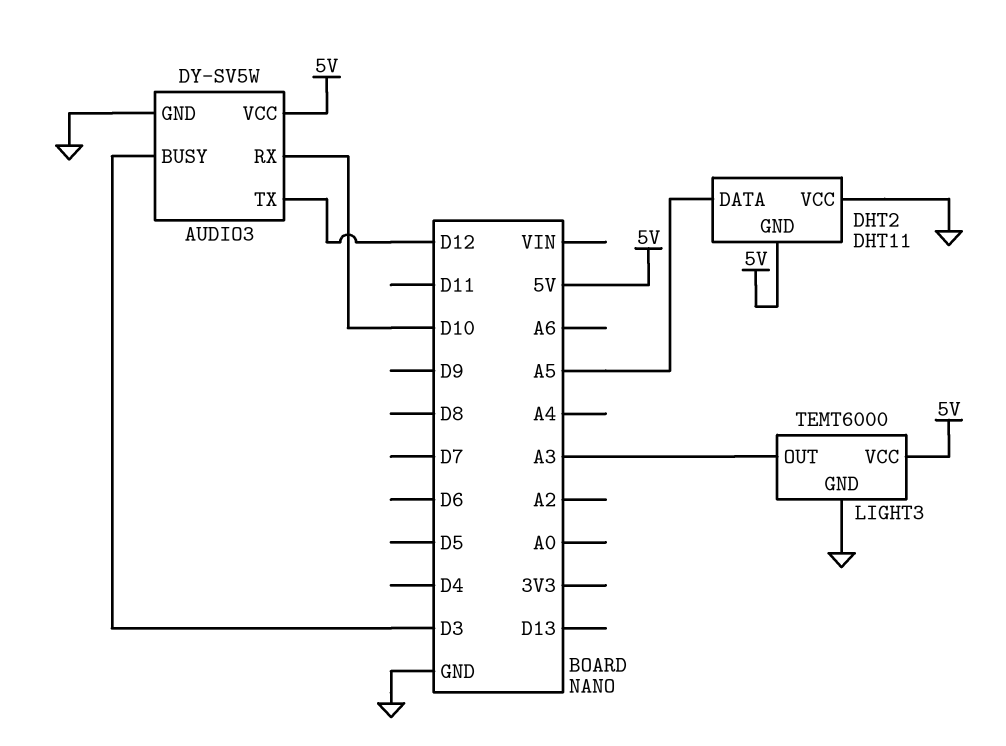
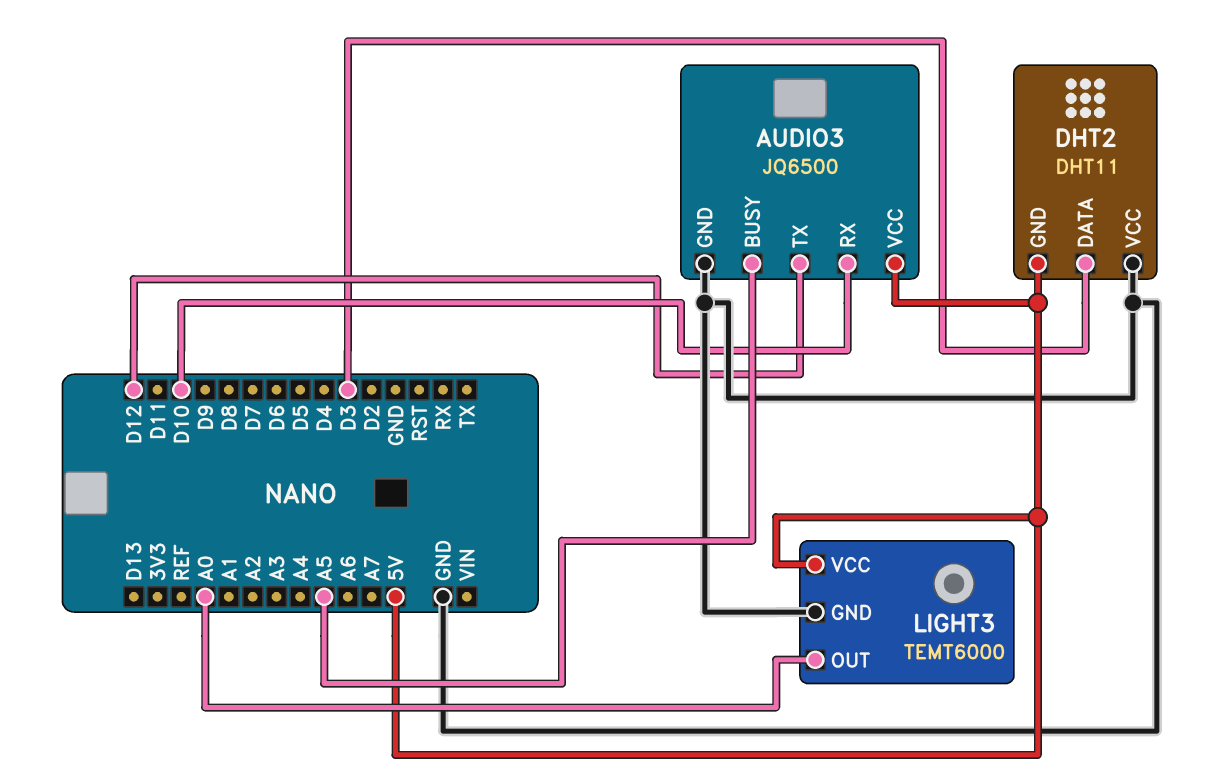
AUDIO3: DY-SV5W -> JQ6500
AUDIO3 pin BUSY: D3 -> A5
DHT2 pin DATA: A5 -> D3
LIGHT3 pin OUT: A3 -> A0

